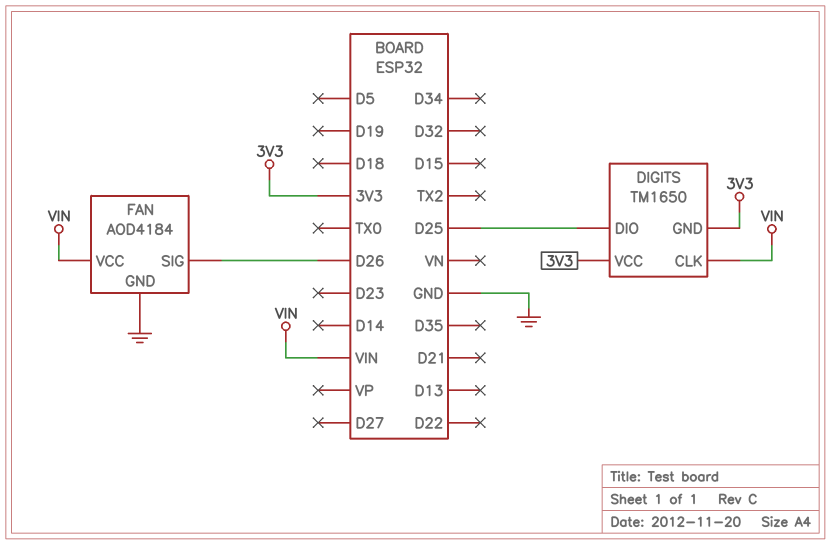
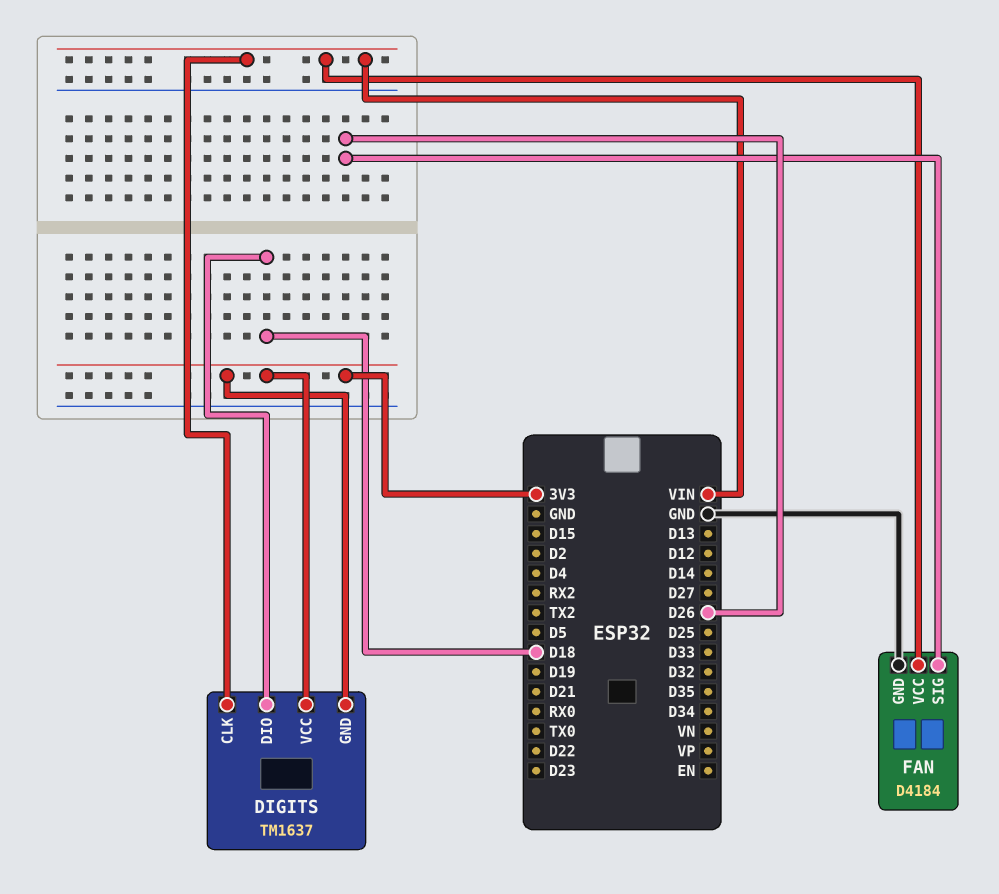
DIGITS: TM1650 -> TM1637
DIGITS pin DIO: D25 -> D18
FAN: AOD4184 -> D4184

